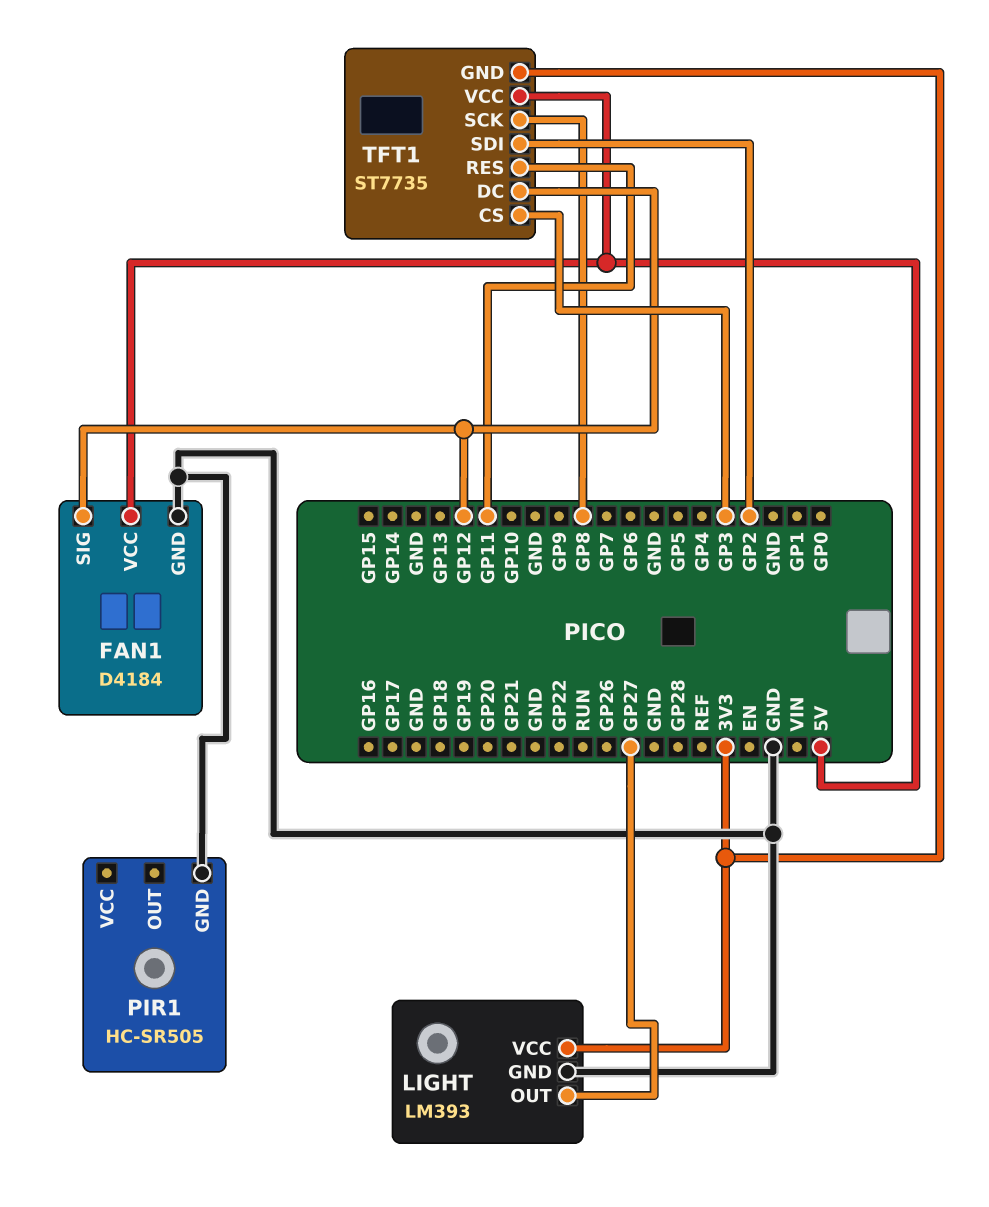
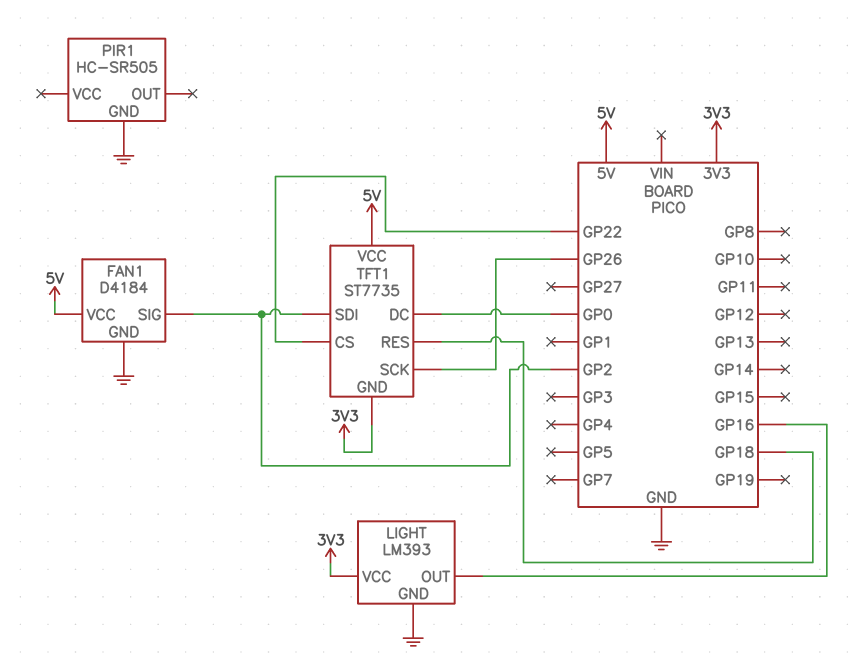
FAN1 pin SIG: GP12 -> GP2
LIGHT pin OUT: GP27 -> GP16
TFT1 pin CS: GP3 -> GP22
TFT1 pin DC: GP12 -> GP0
TFT1 pin RES: GP11 -> GP18
TFT1 pin SCK: GP8 -> GP26

